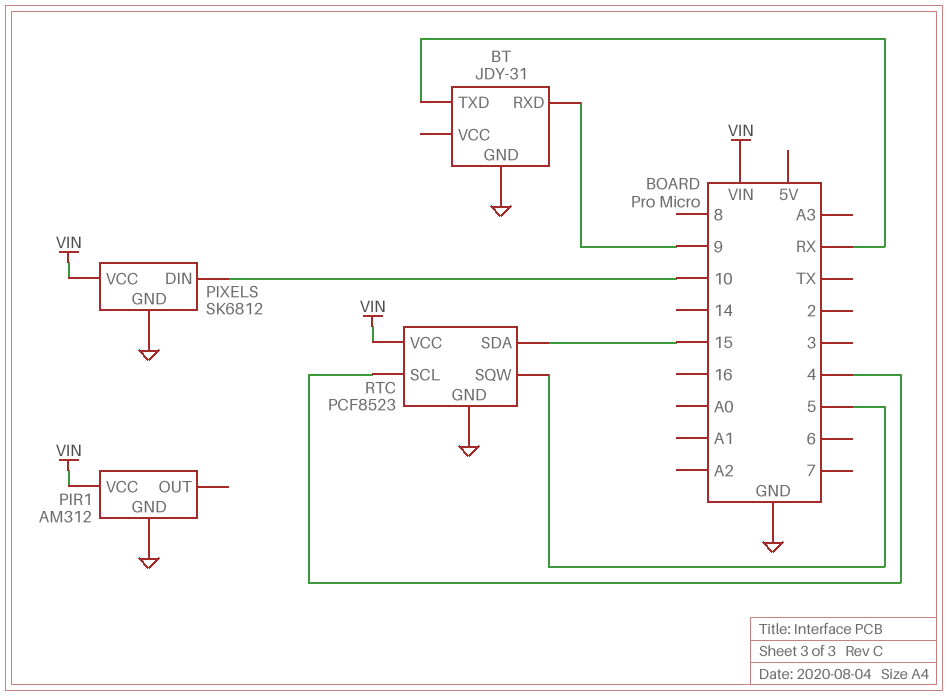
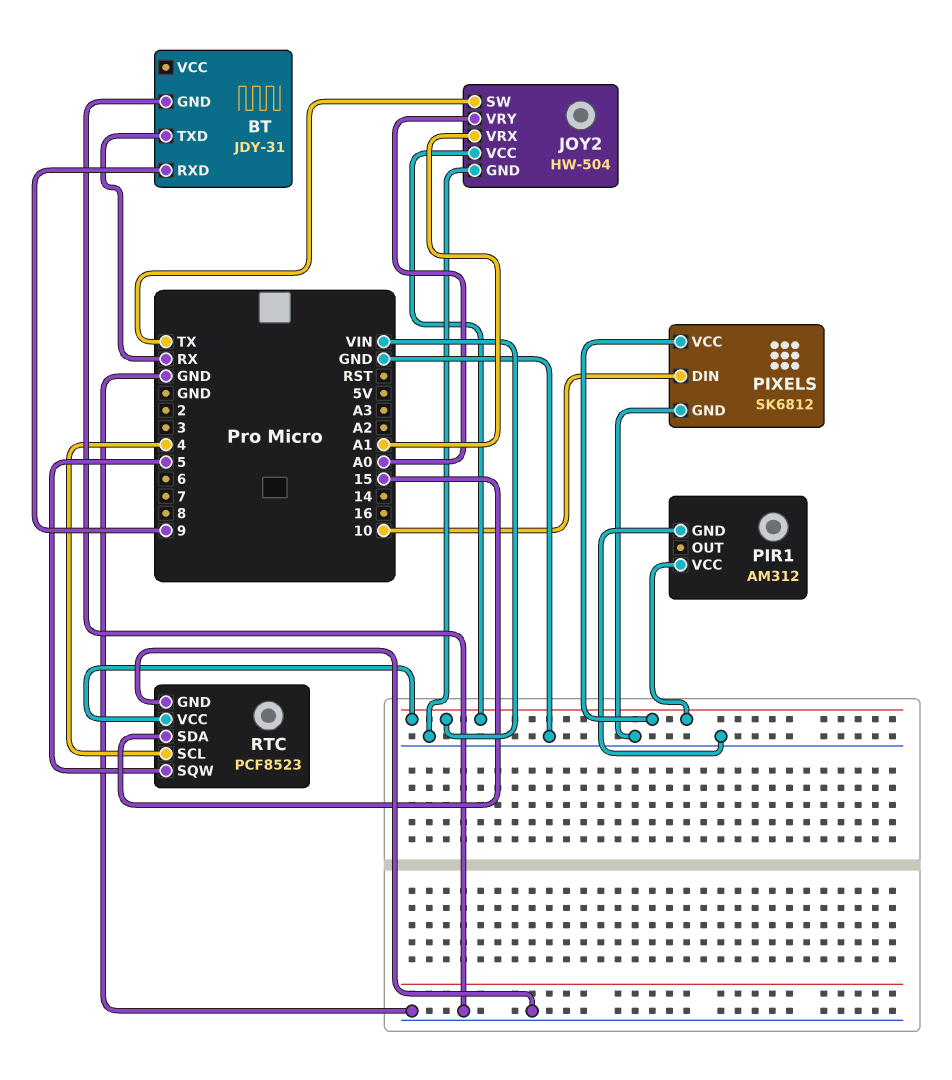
JOY2: none -> HW-504
JOY2 pin GND: none -> GND
JOY2 pin SW: none -> TX
JOY2 pin VCC: none -> VIN
JOY2 pin VRX: none -> A1
JOY2 pin VRY: none -> A0

